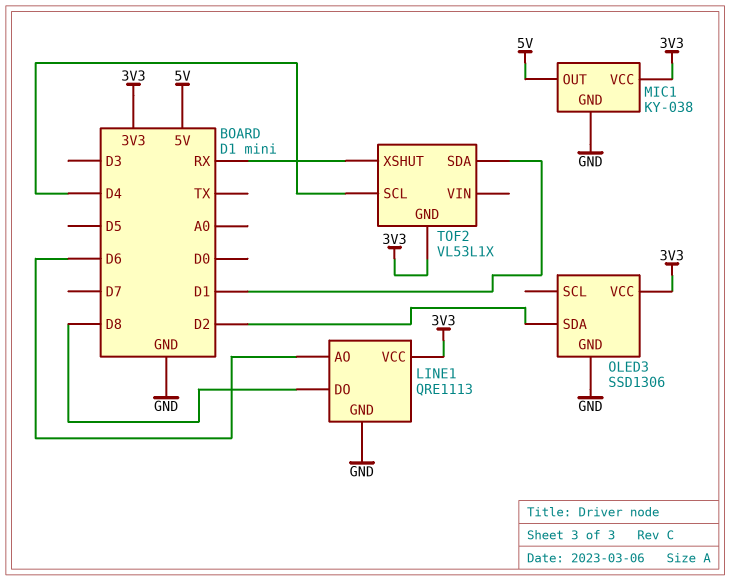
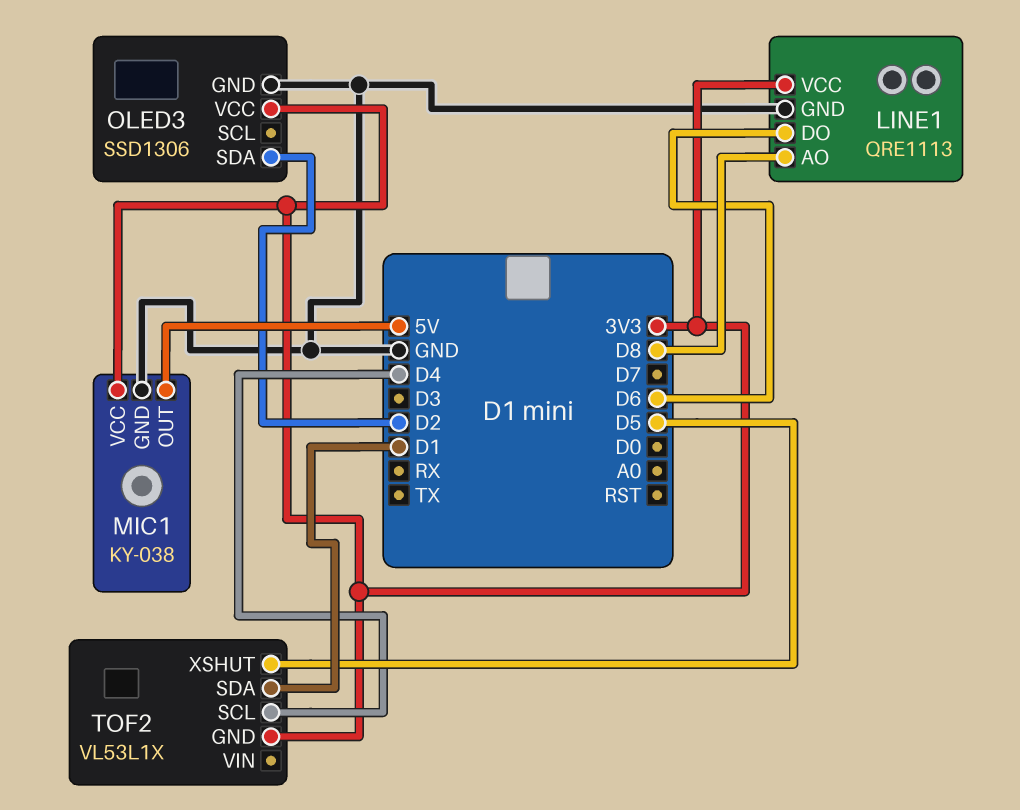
LINE1 pin AO: D6 -> D8
LINE1 pin DO: D8 -> D6
TOF2 pin XSHUT: RX -> D5

